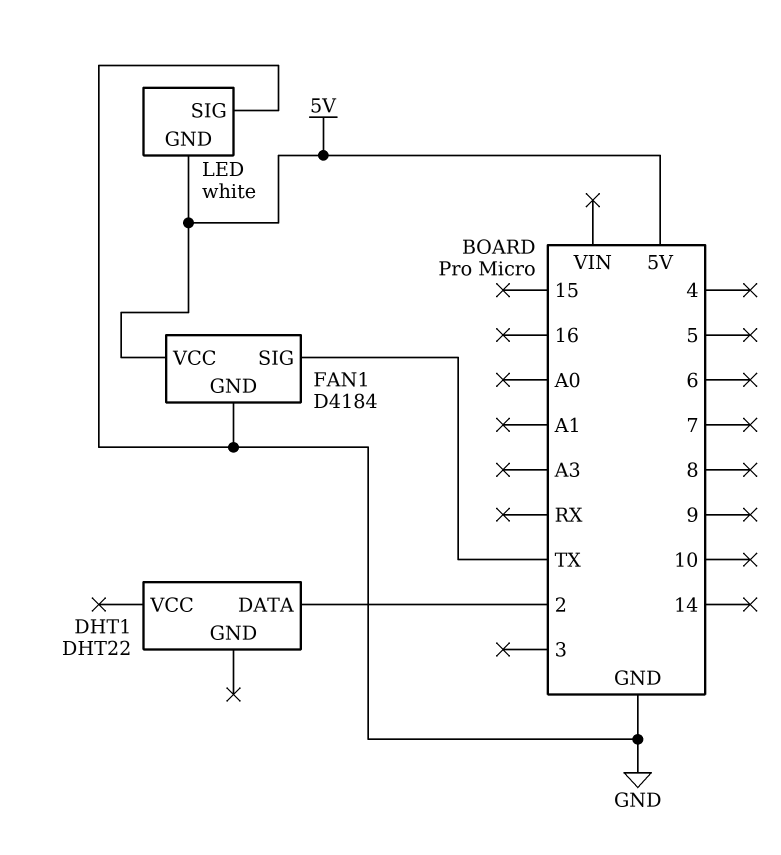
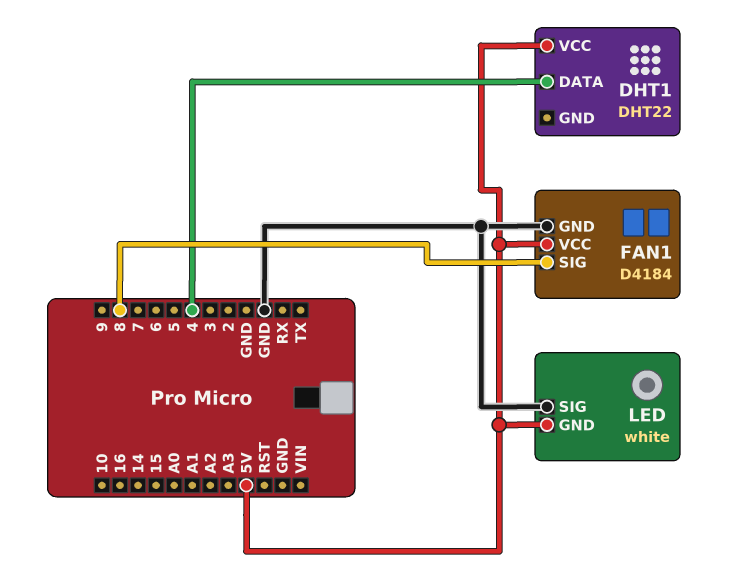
DHT1 pin DATA: 2 -> 4
DHT1 pin VCC: none -> 5V
FAN1 pin SIG: TX -> 8

